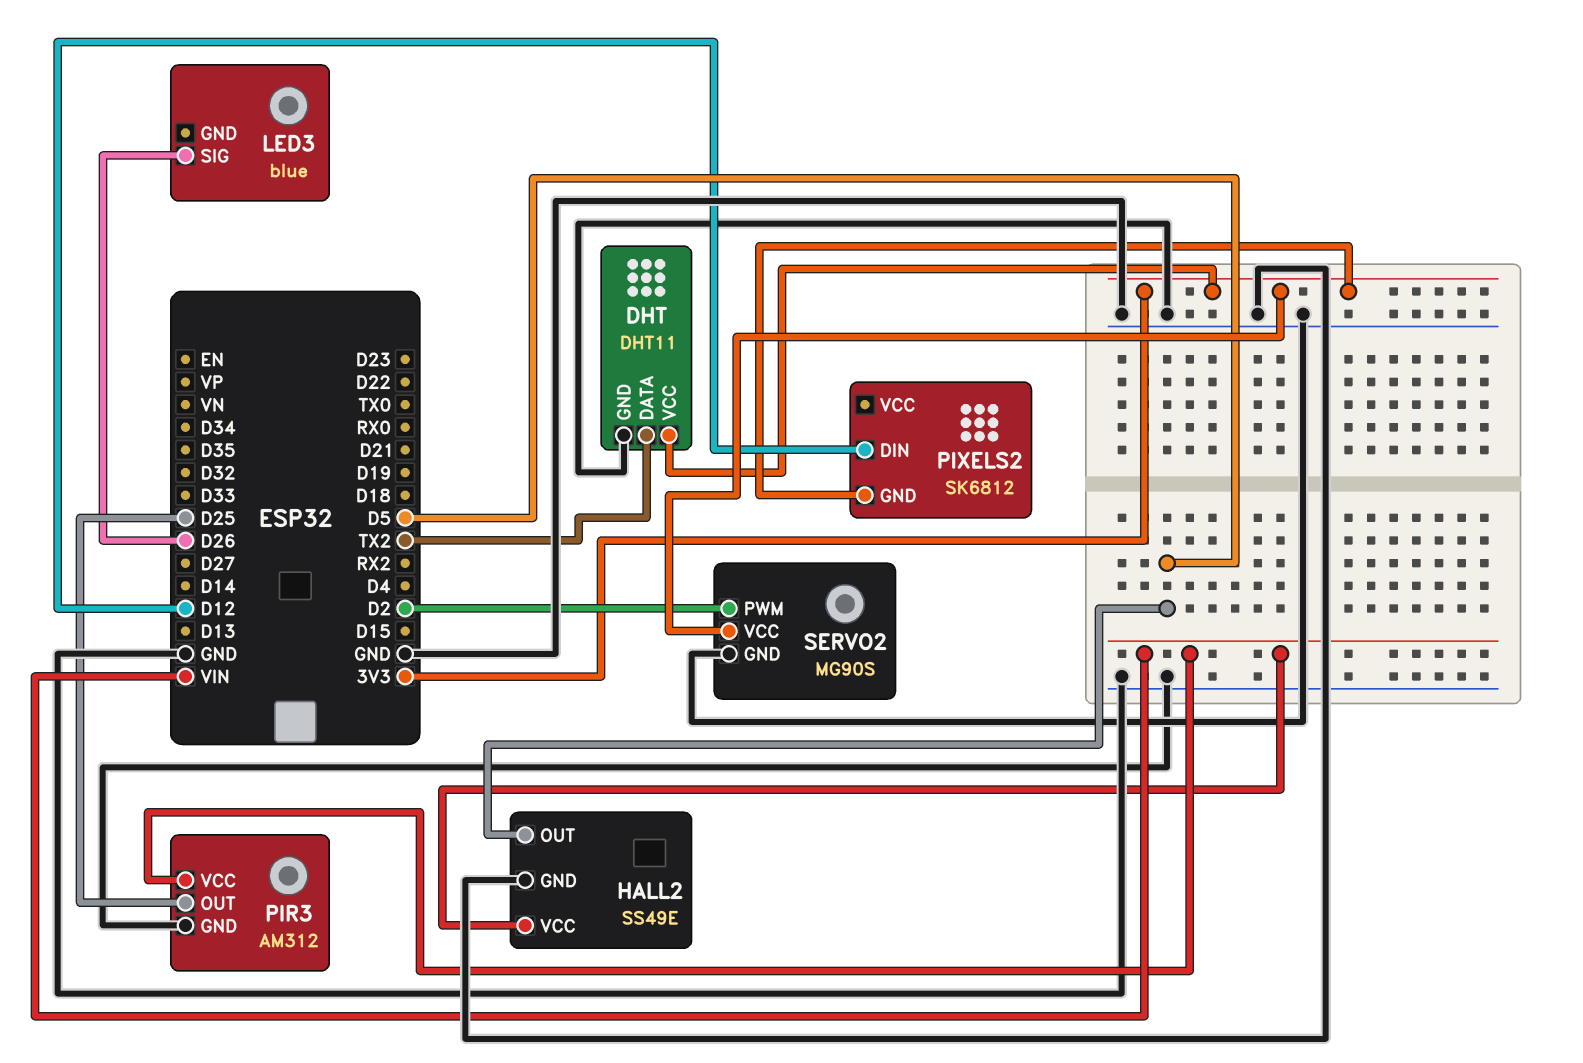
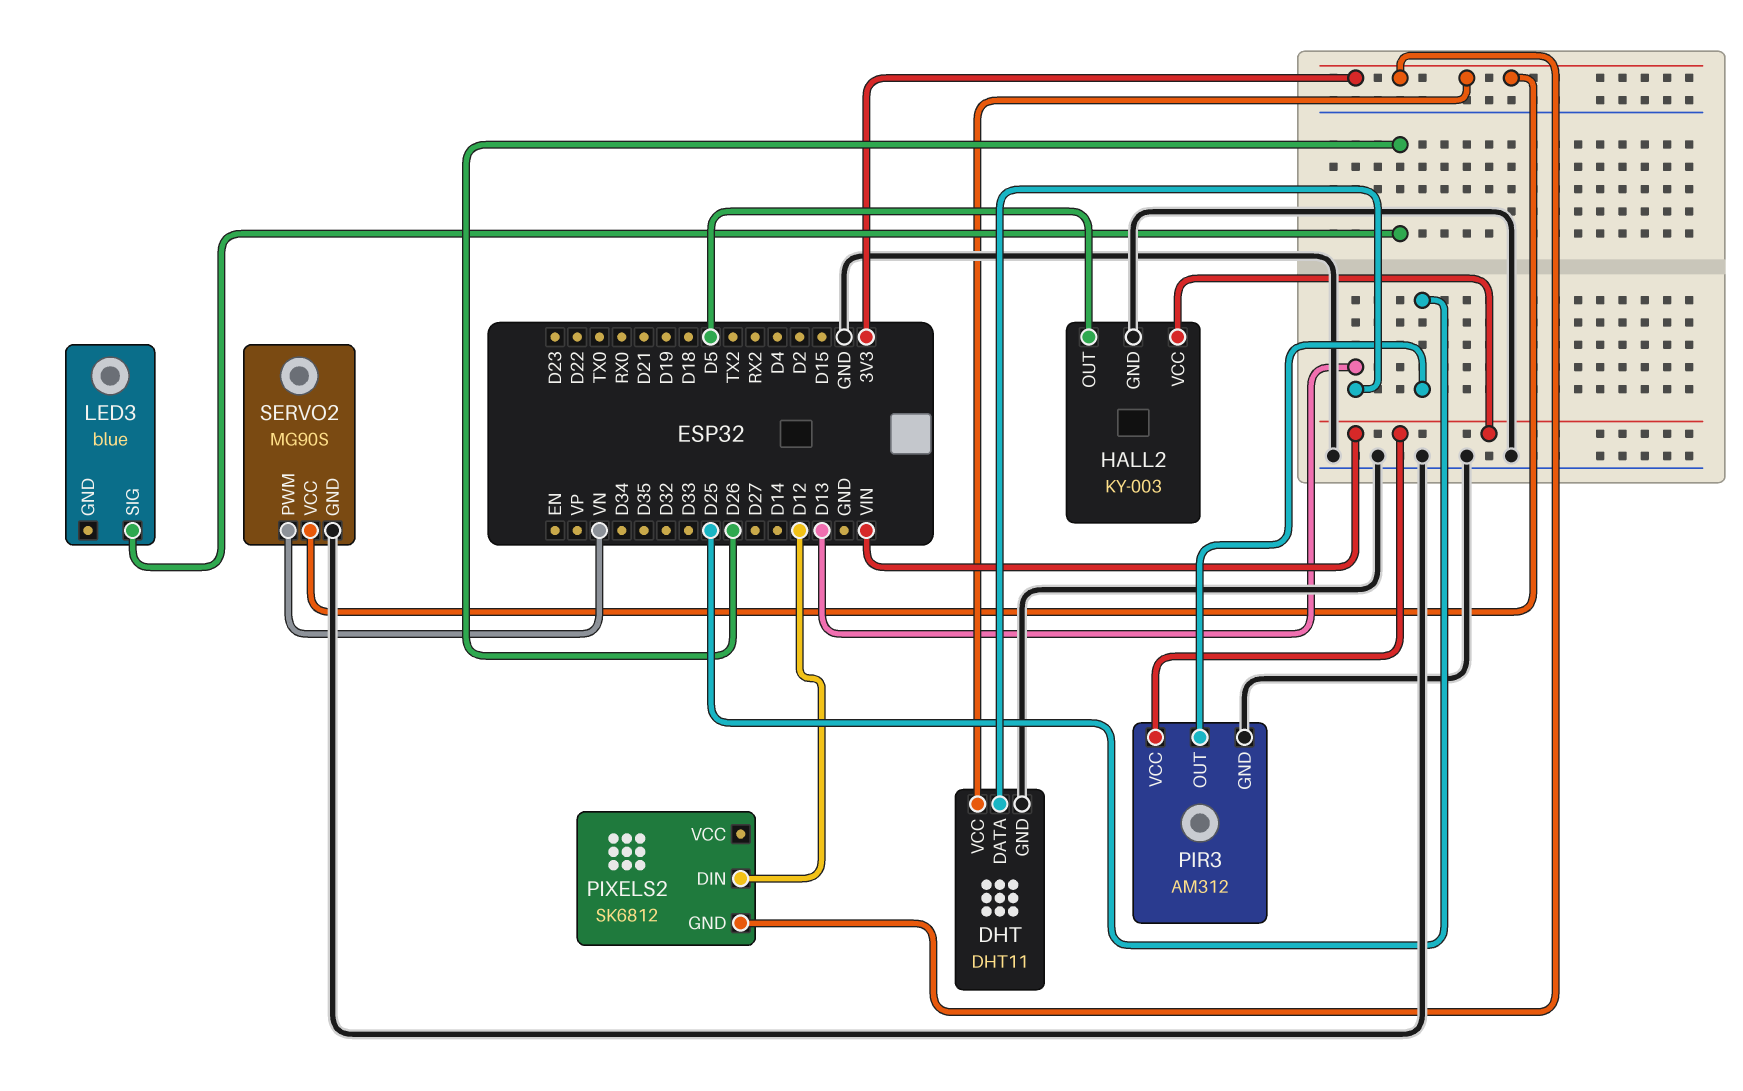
DHT pin DATA: TX2 -> D13
HALL2: SS49E -> KY-003
SERVO2 pin PWM: D2 -> VN

